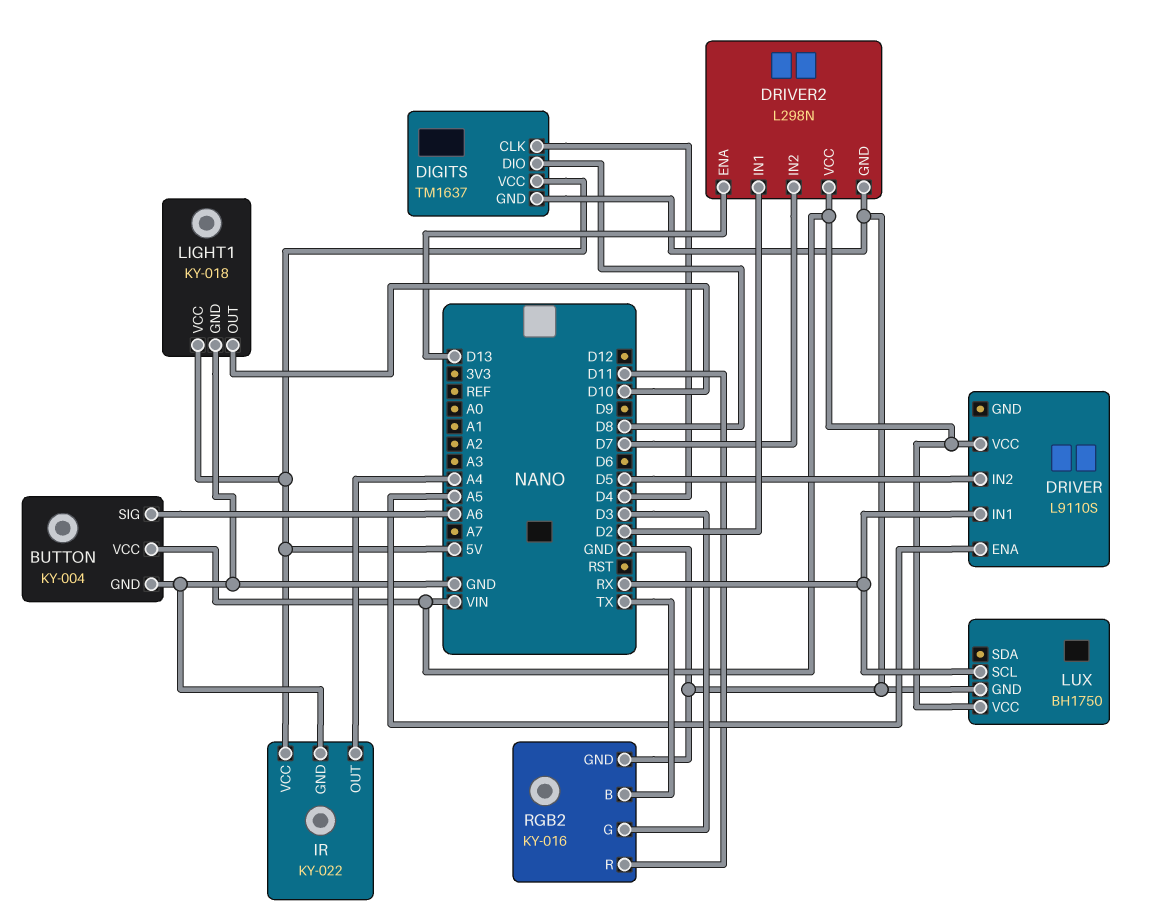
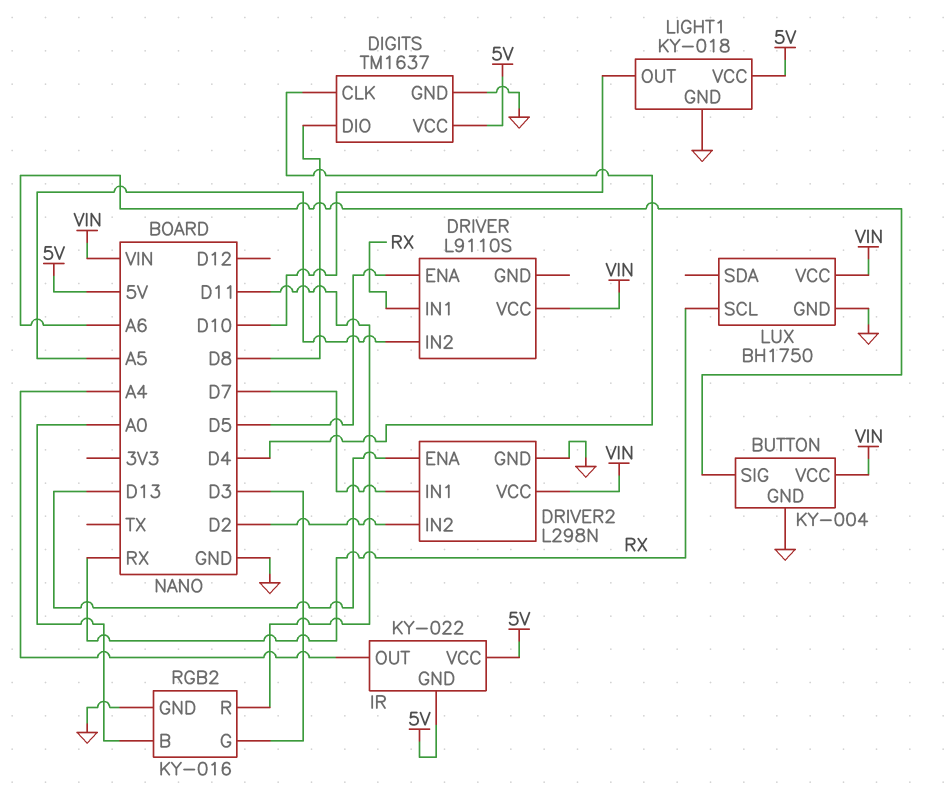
DRIVER pin ENA: A5 -> D5
DRIVER pin IN2: D5 -> A5
DRIVER2 pin IN1: D2 -> D7
DRIVER2 pin IN2: D7 -> D2
IR pin GND: GND -> 5V
RGB2 pin B: TX -> A0

